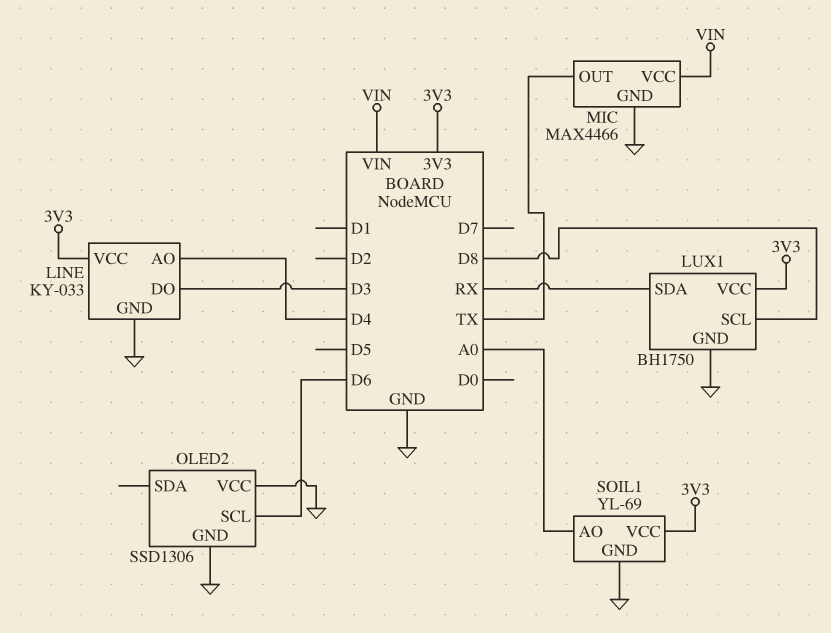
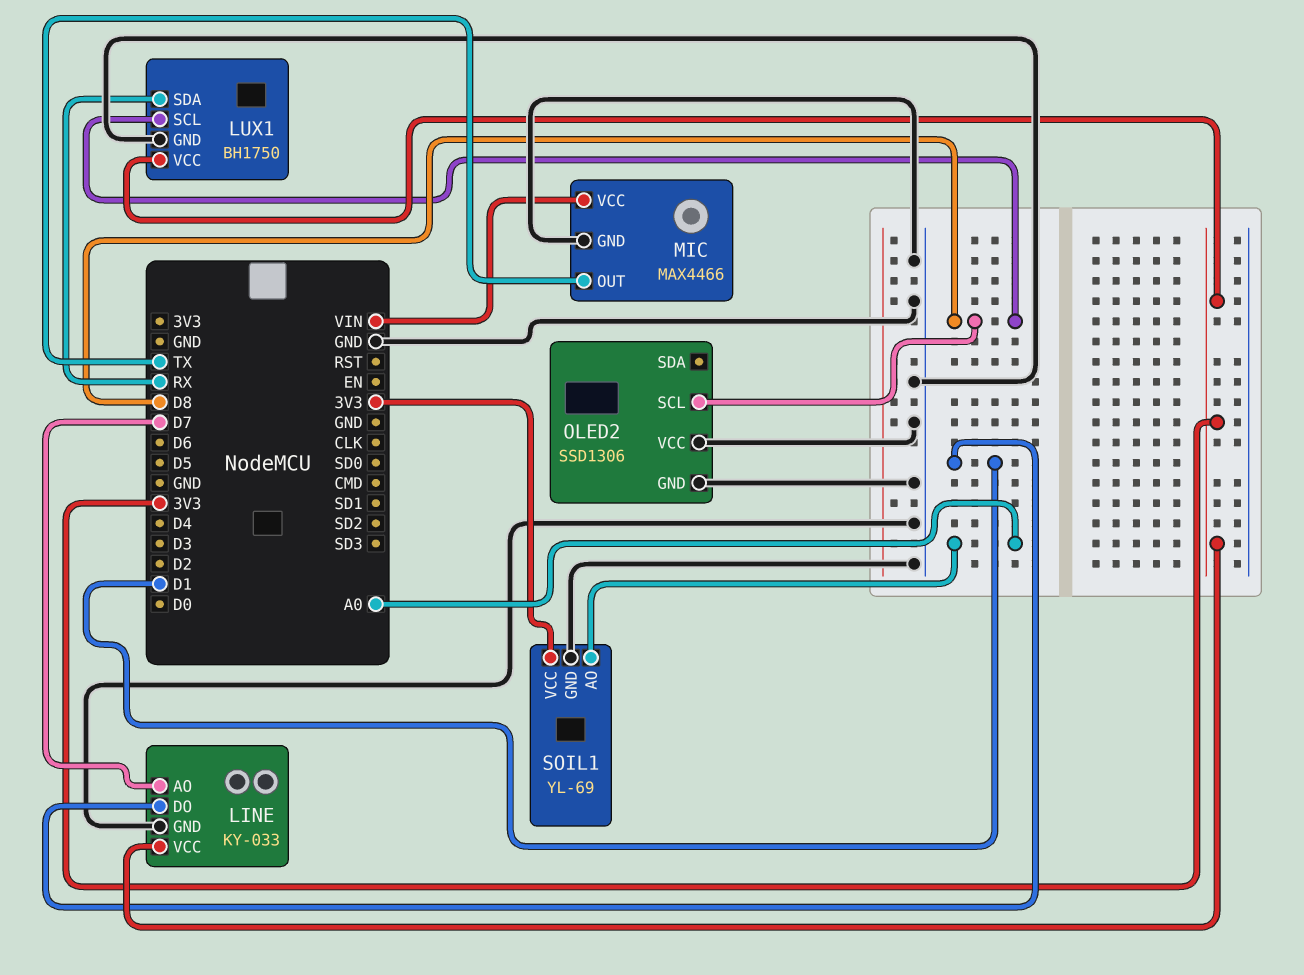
LINE pin AO: D4 -> D7
LINE pin DO: D3 -> D1
OLED2 pin SCL: D6 -> D8

